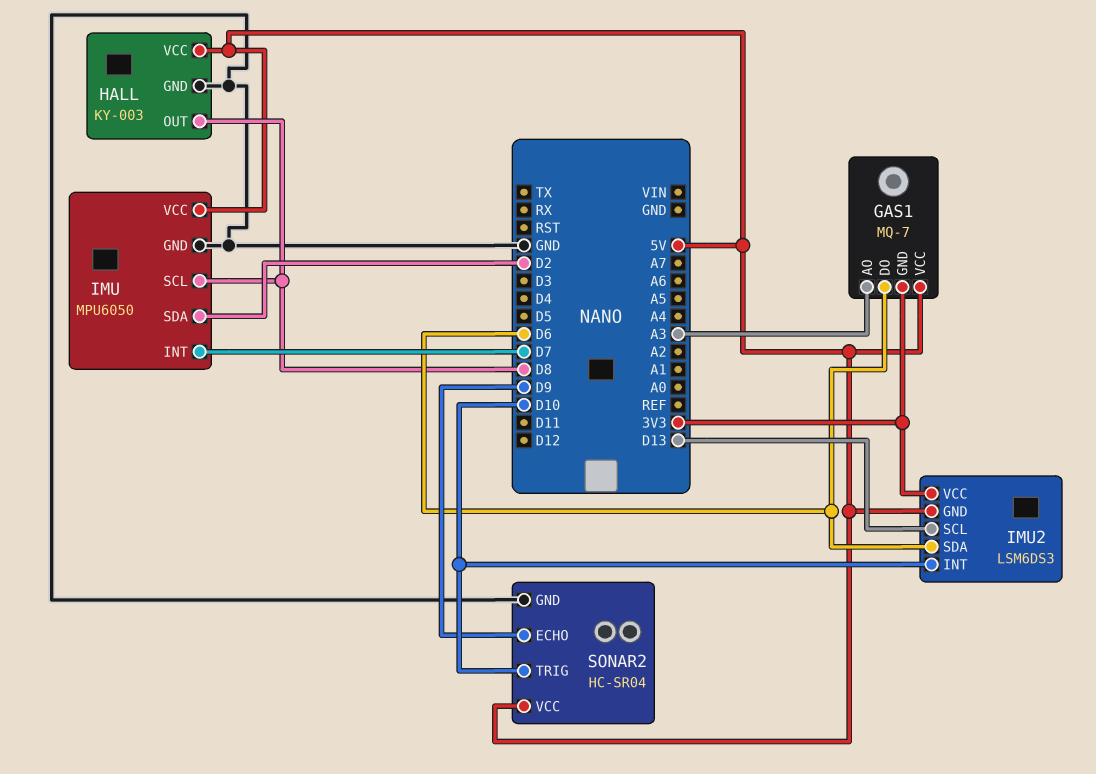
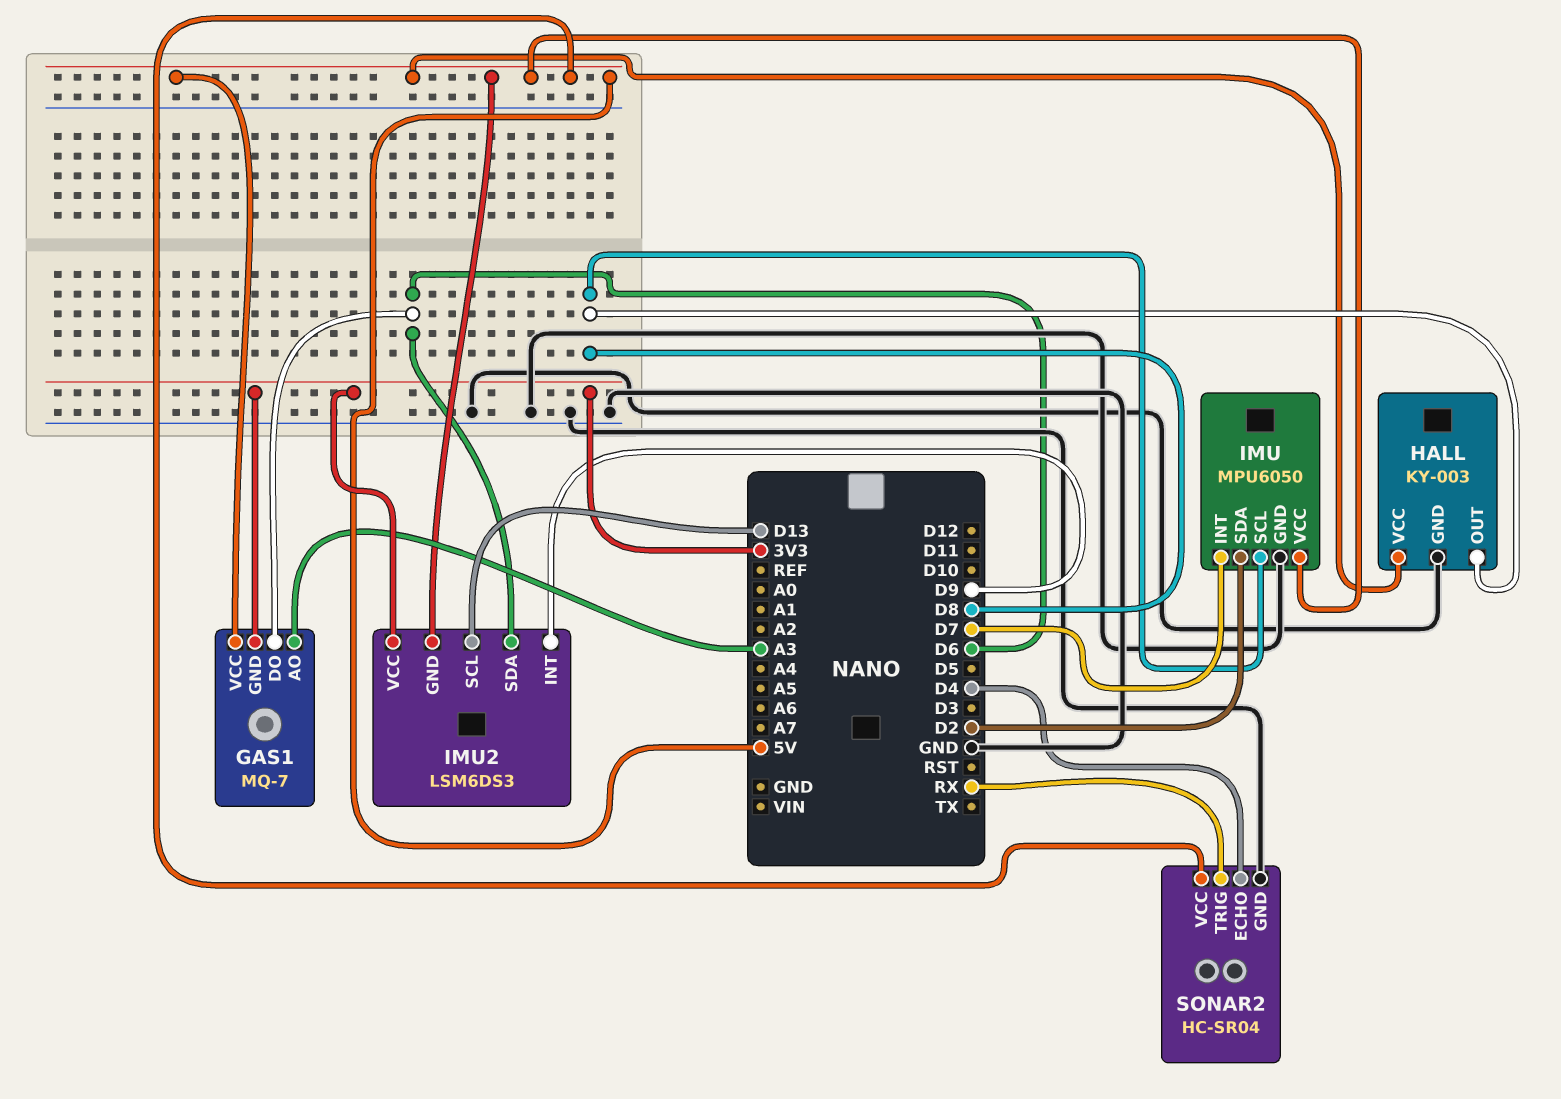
IMU2 pin INT: D10 -> D9
SONAR2 pin ECHO: D9 -> D4
SONAR2 pin TRIG: D10 -> RX

